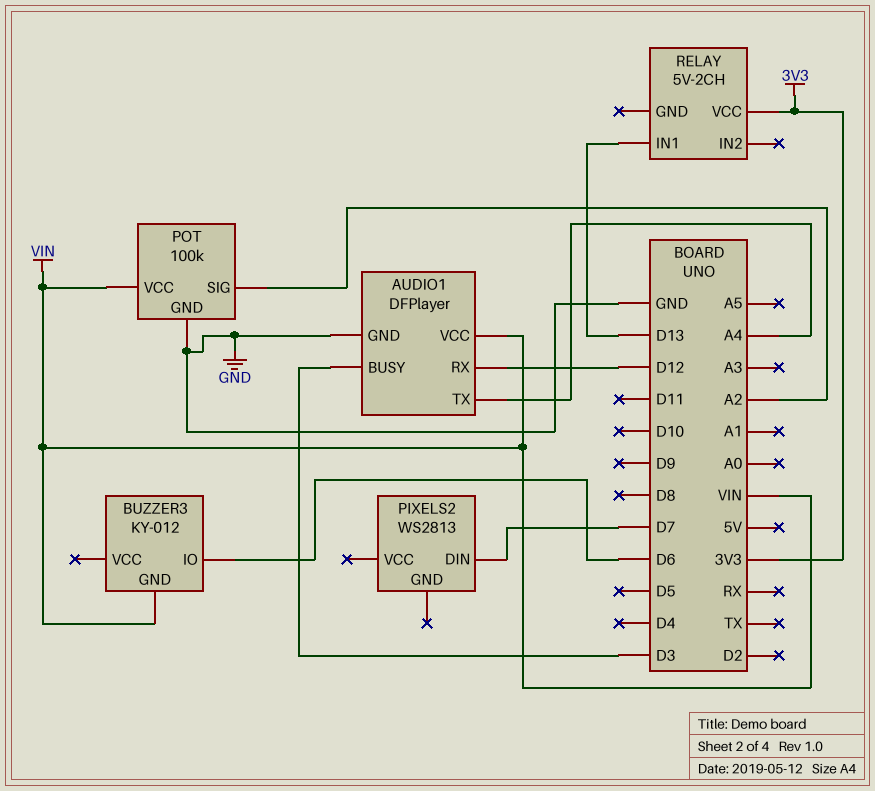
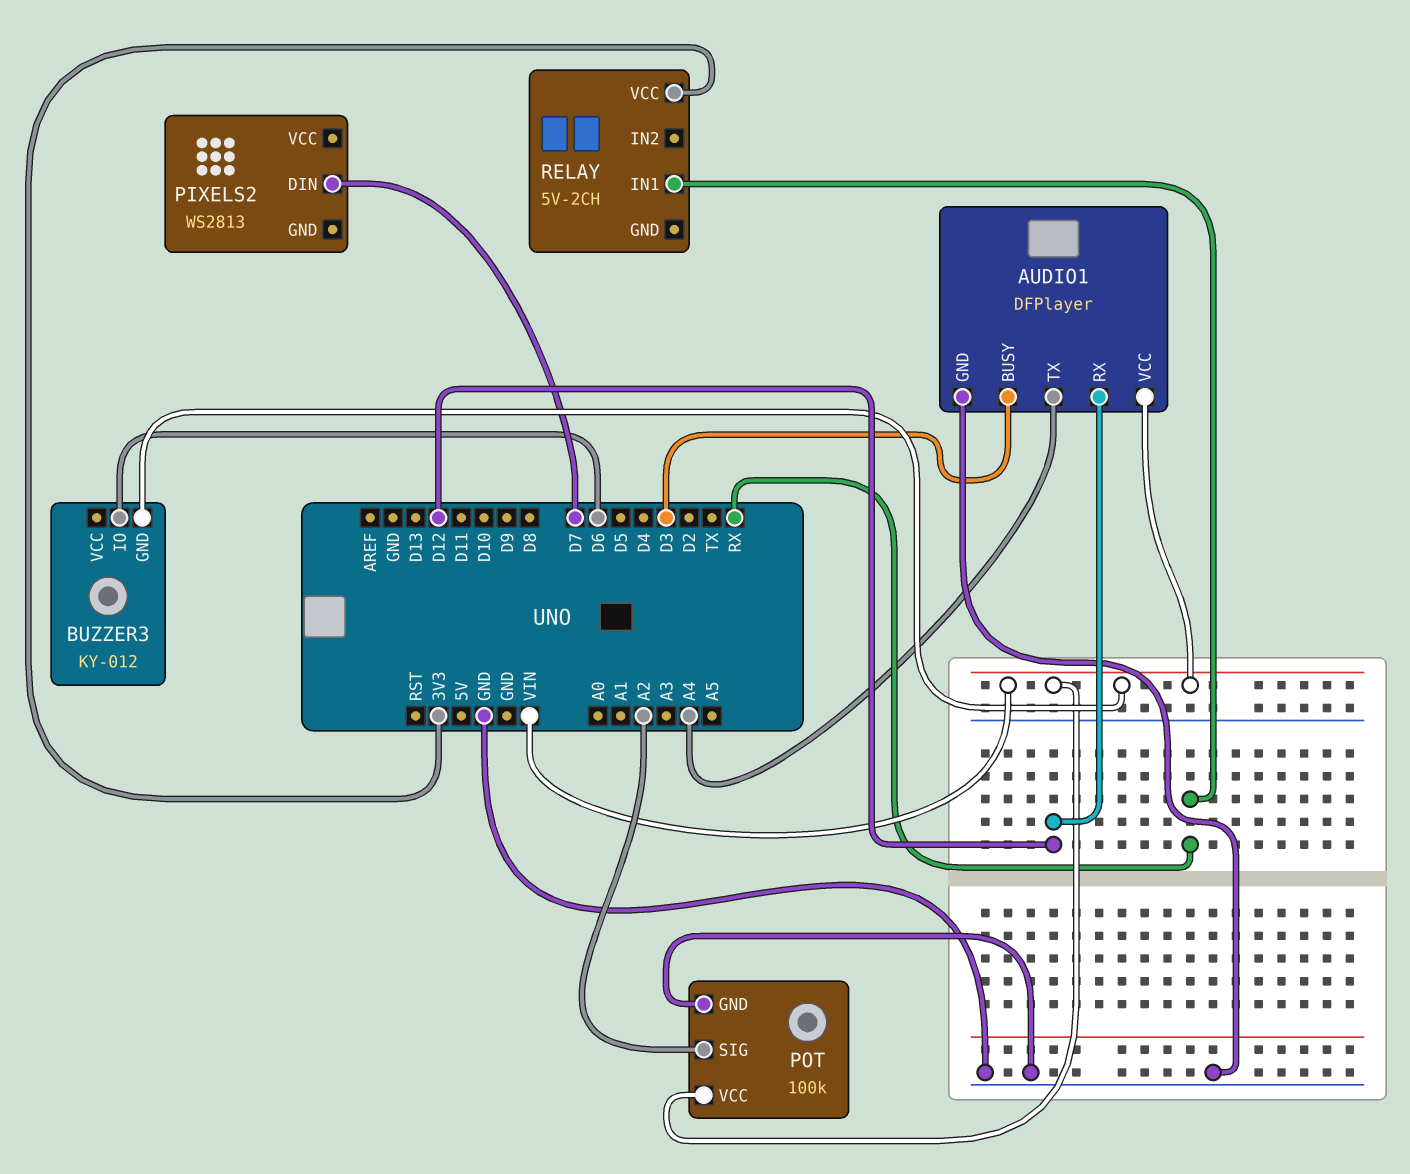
RELAY pin IN1: D13 -> RX

